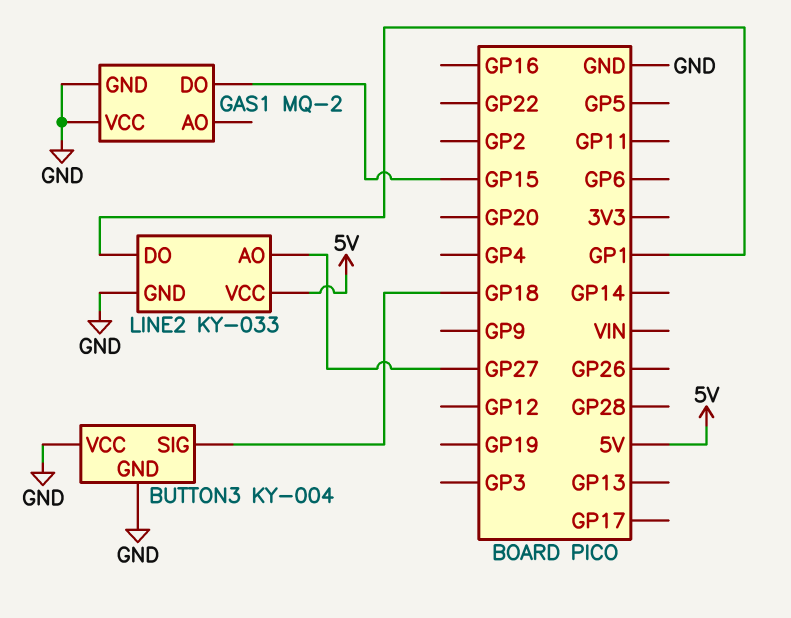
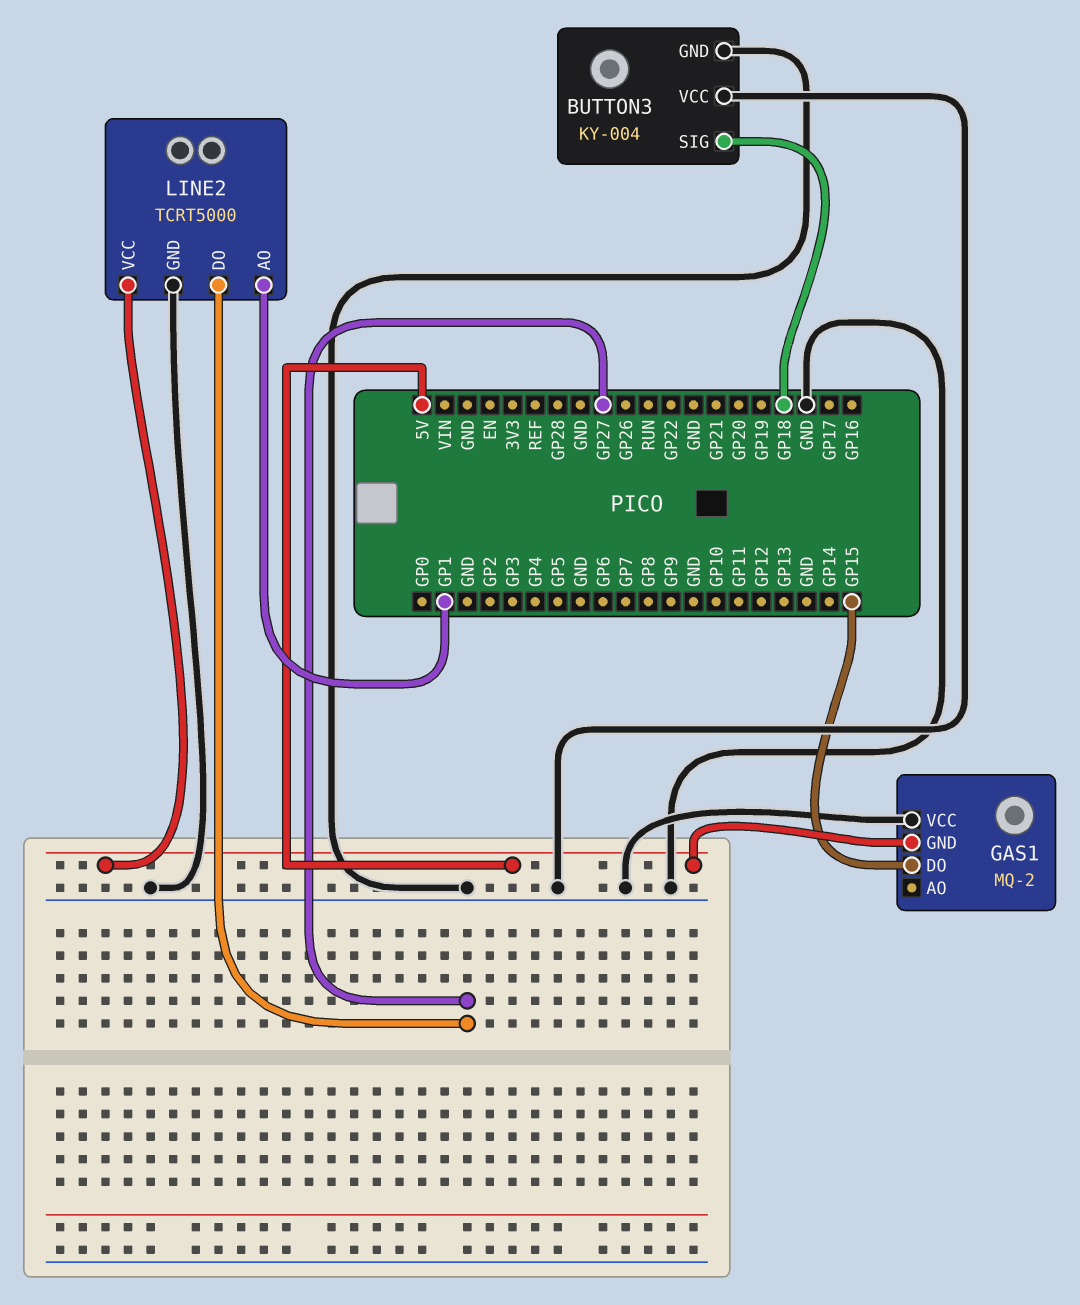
GAS1 pin GND: GND -> 5V
LINE2: KY-033 -> TCRT5000
LINE2 pin AO: GP27 -> GP1
LINE2 pin DO: GP1 -> GP27

